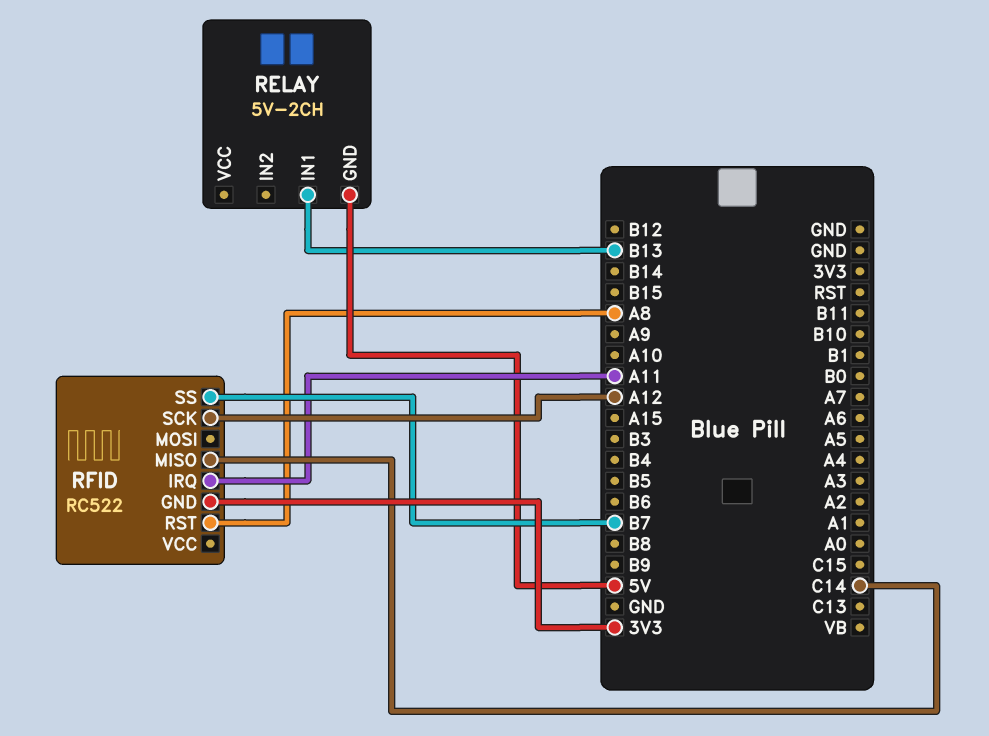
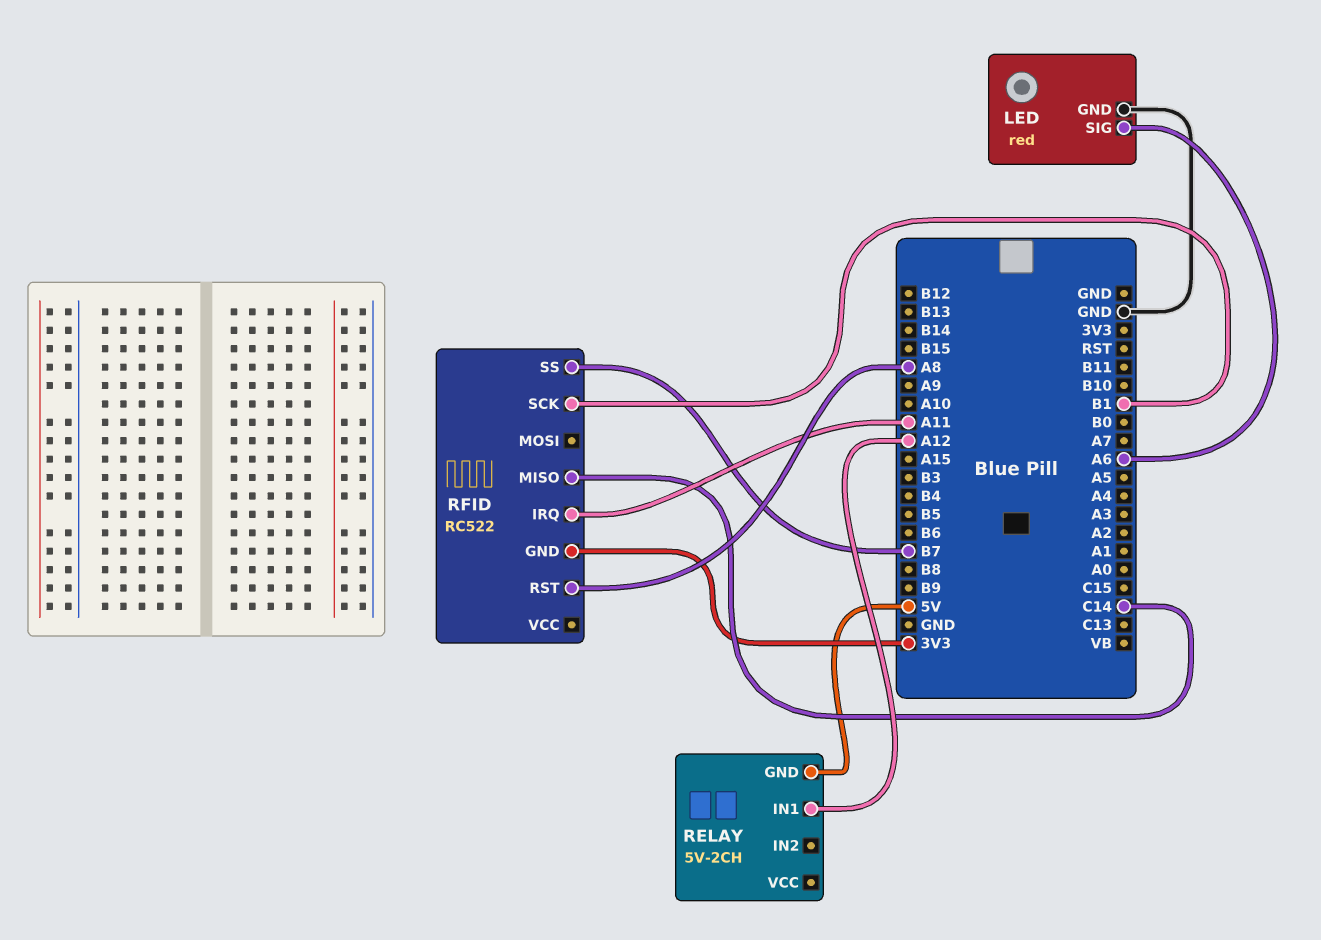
LED: none -> red
LED pin GND: none -> GND
LED pin SIG: none -> A6
RELAY pin IN1: B13 -> A12
RFID pin SCK: A12 -> B1

